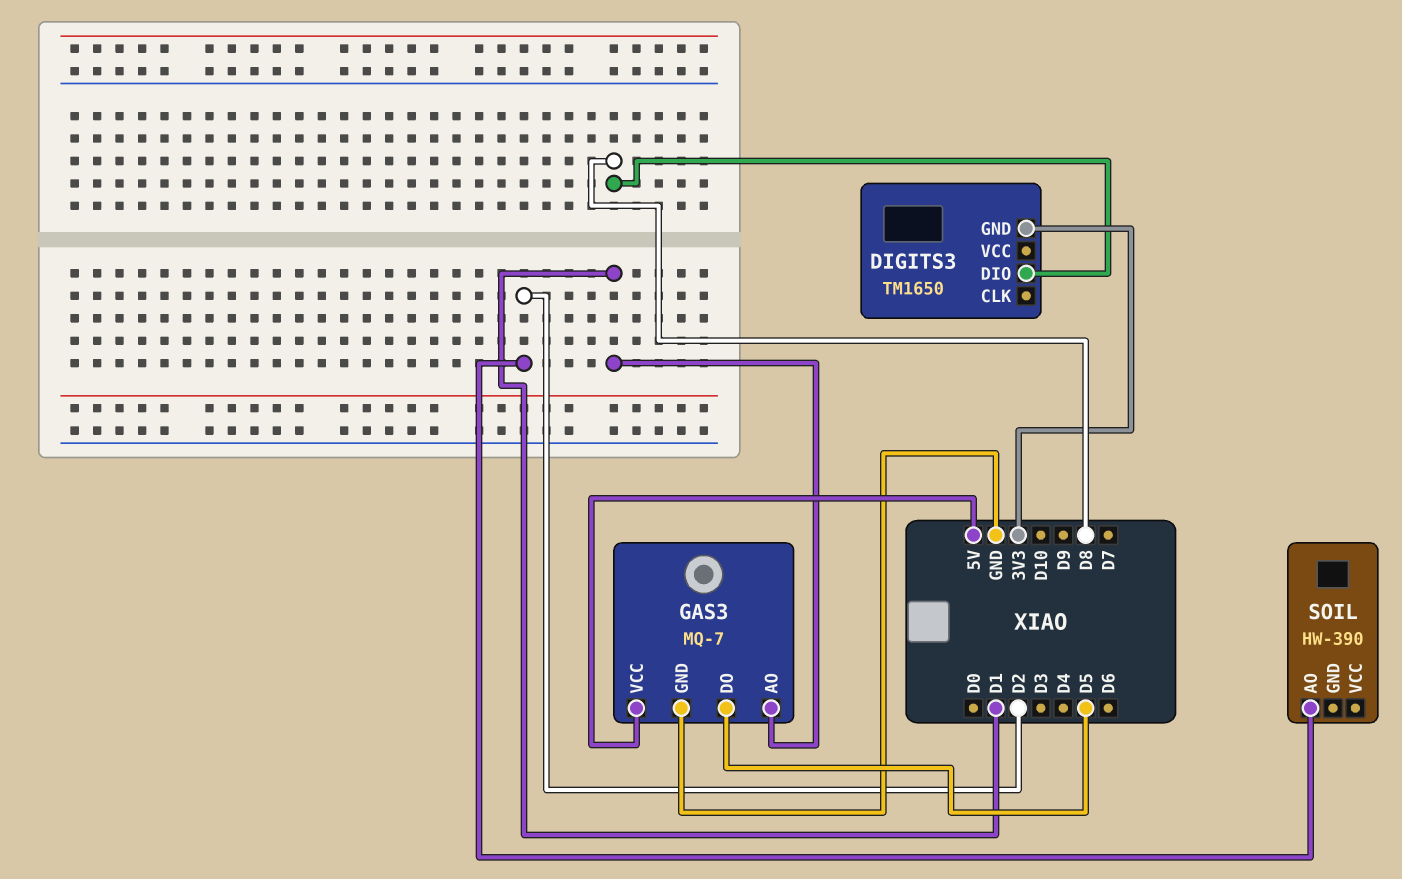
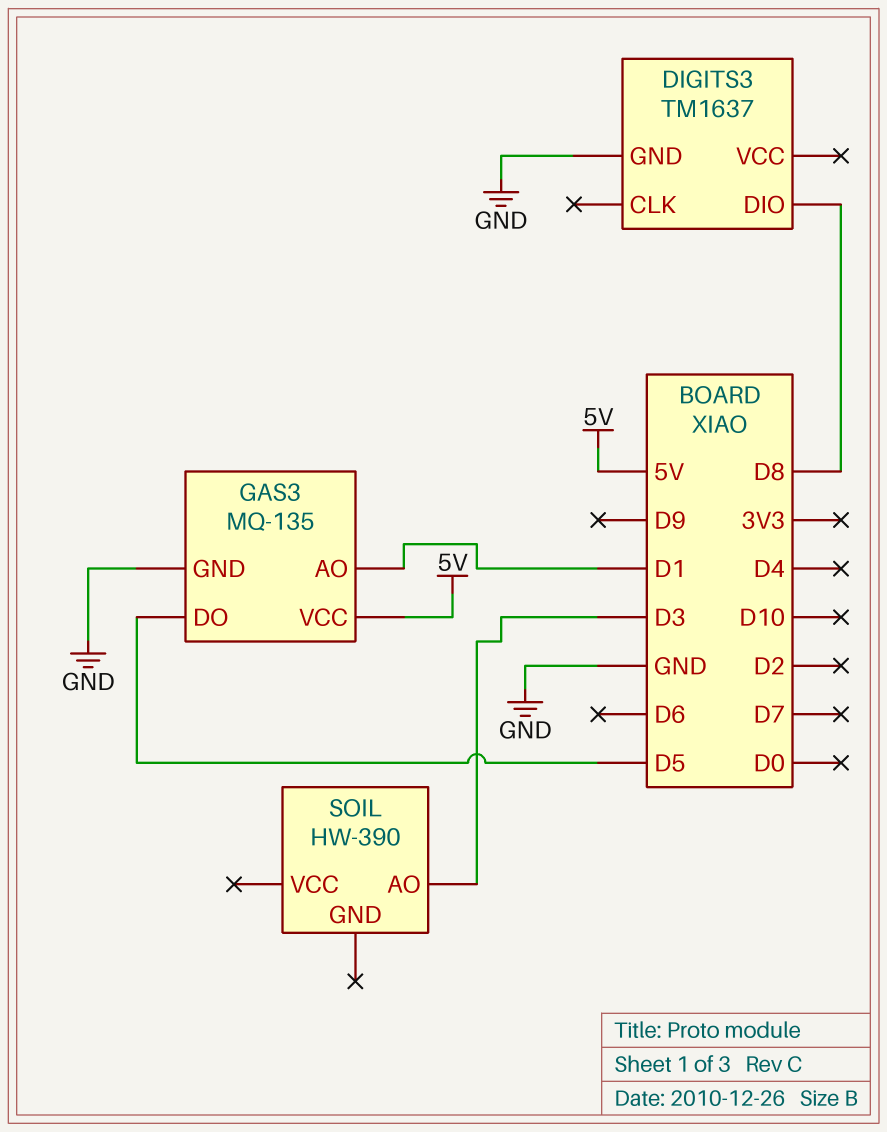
DIGITS3: TM1650 -> TM1637
DIGITS3 pin GND: 3V3 -> GND
GAS3: MQ-7 -> MQ-135
SOIL pin AO: D2 -> D3

